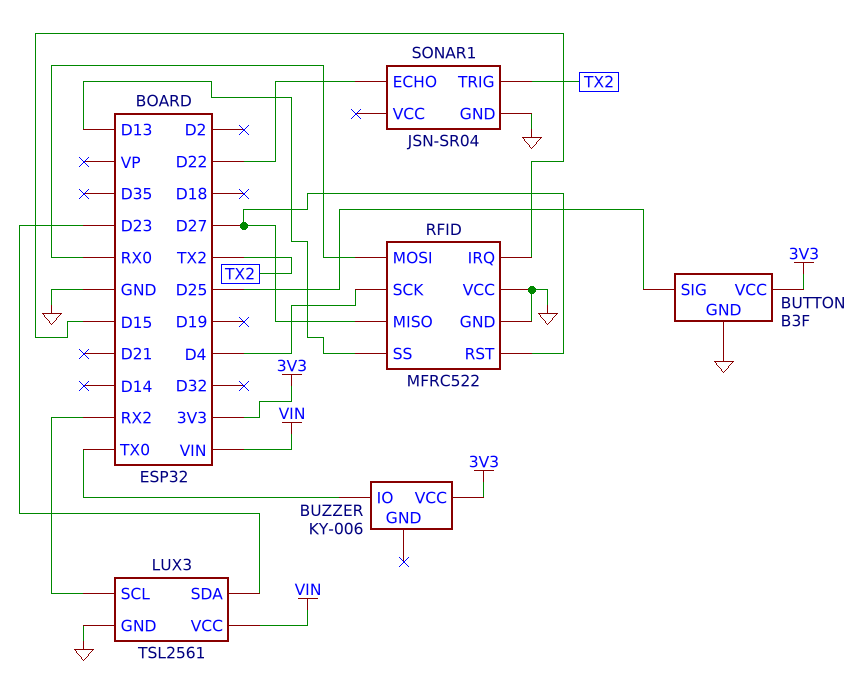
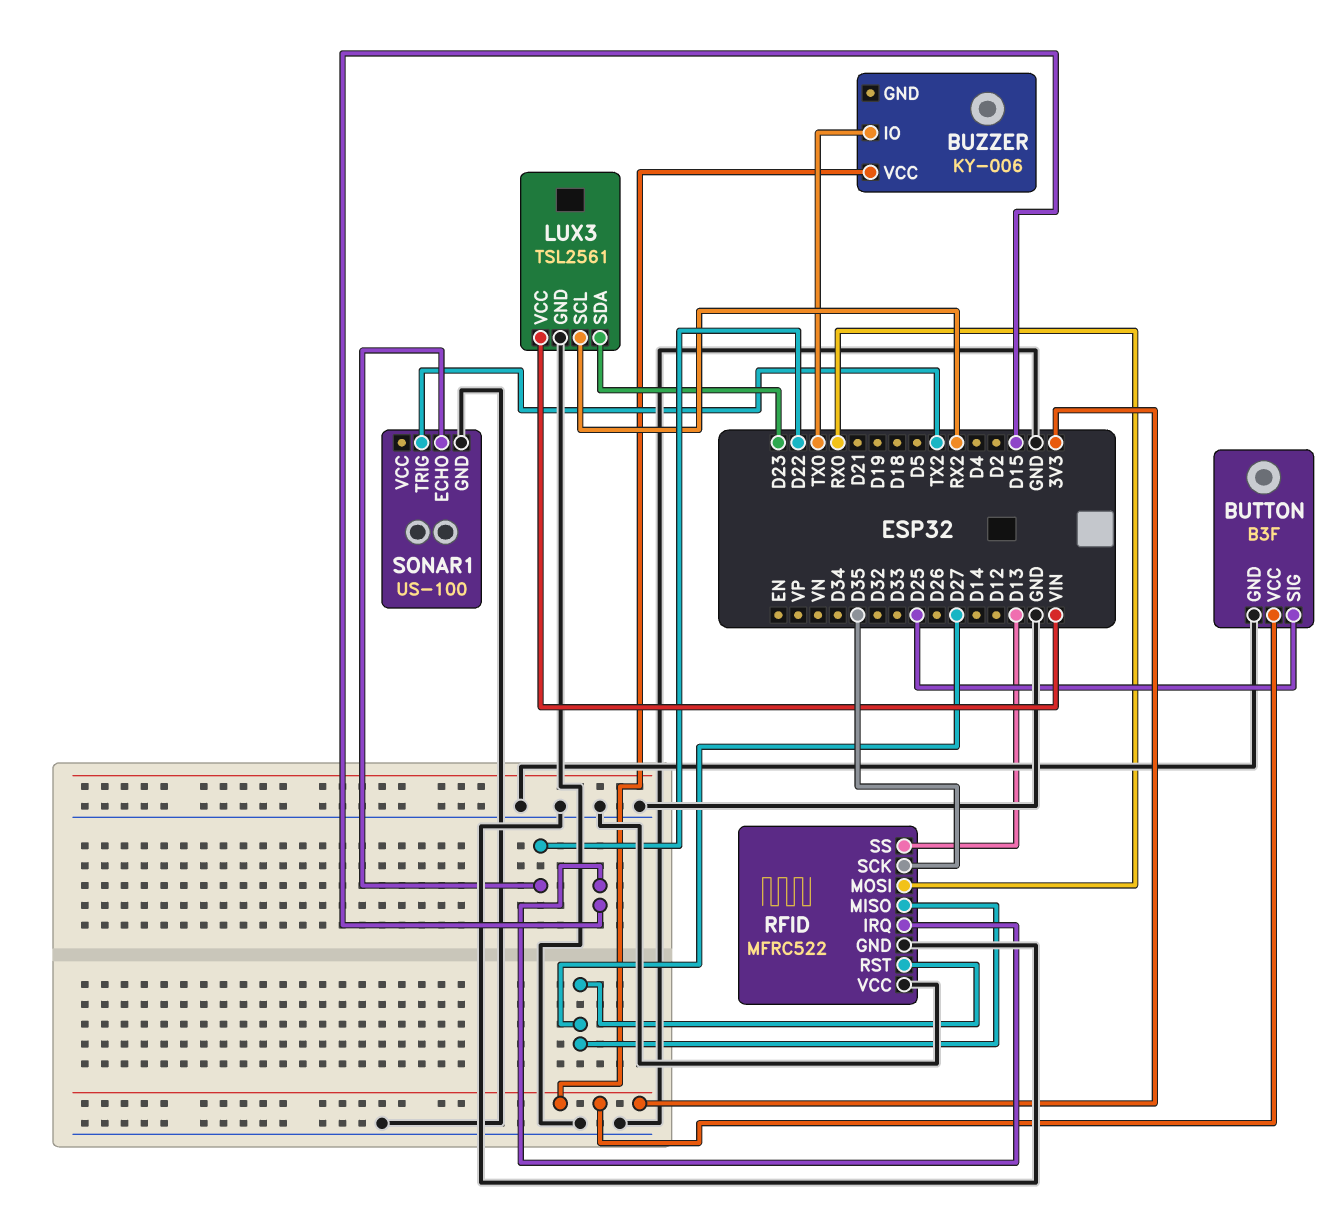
RFID pin SCK: D4 -> D35
SONAR1: JSN-SR04 -> US-100

